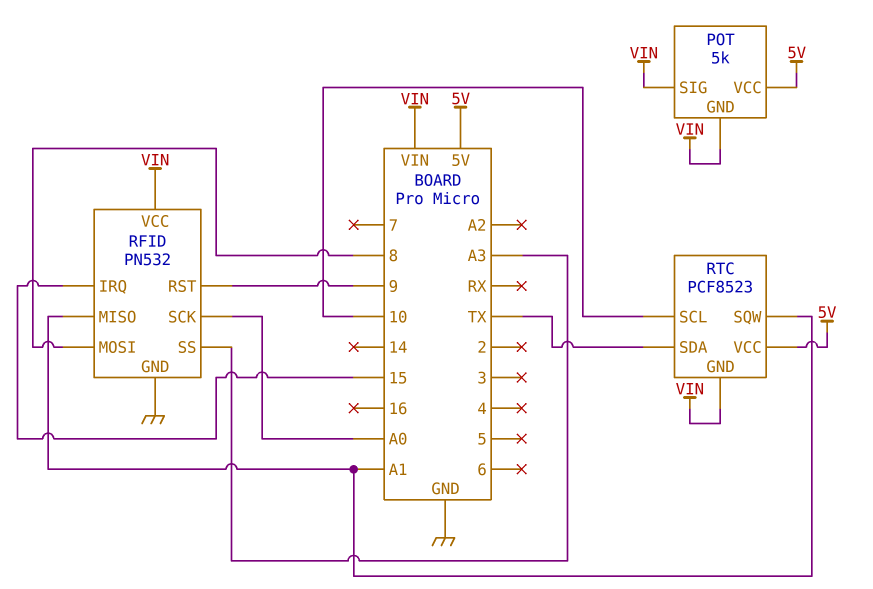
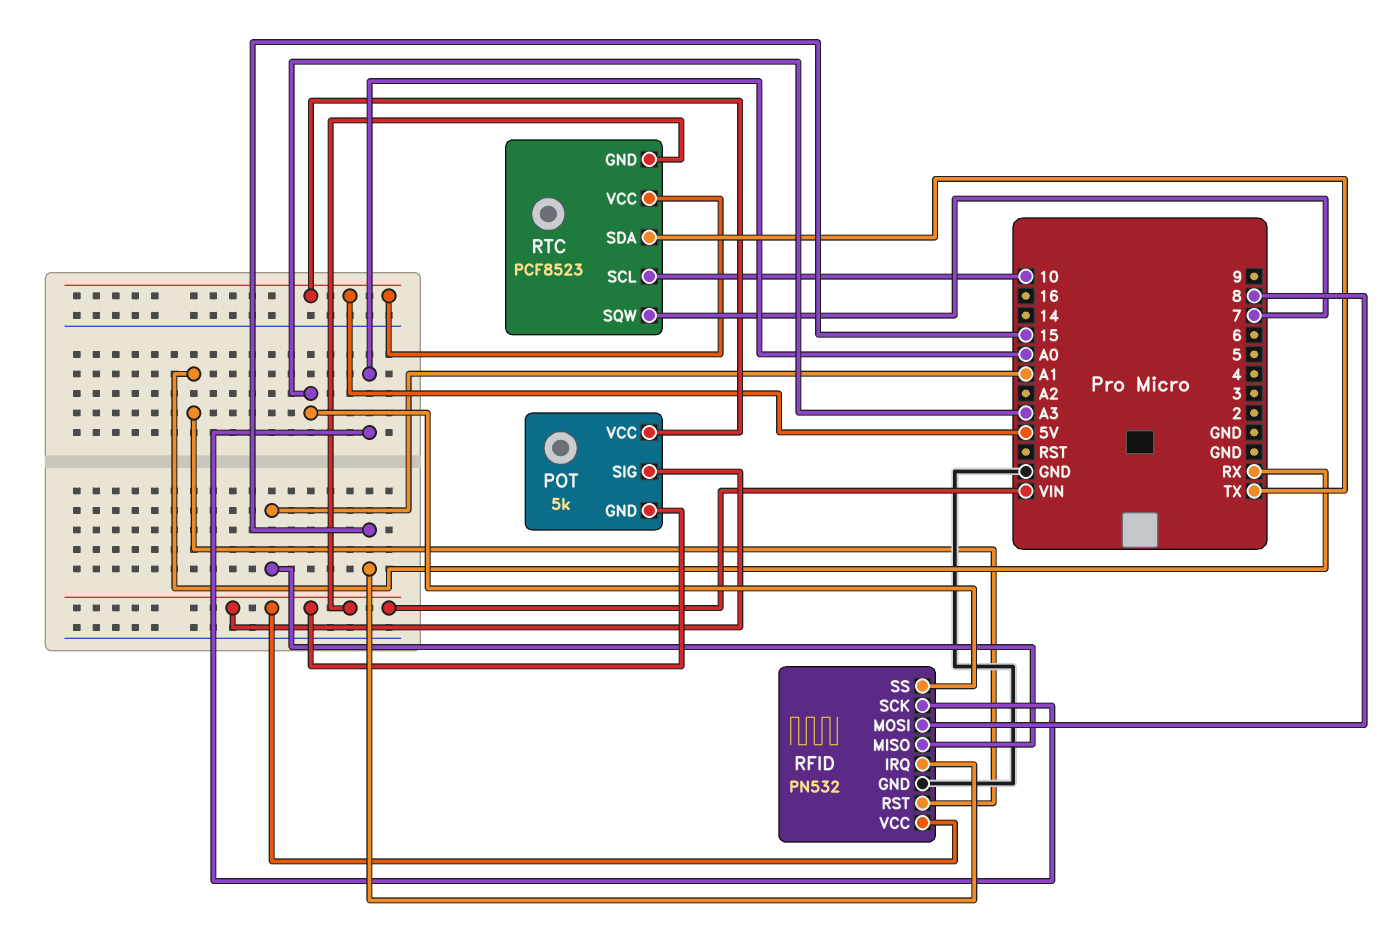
RFID pin RST: 9 -> RX
RTC pin SQW: A1 -> 7

